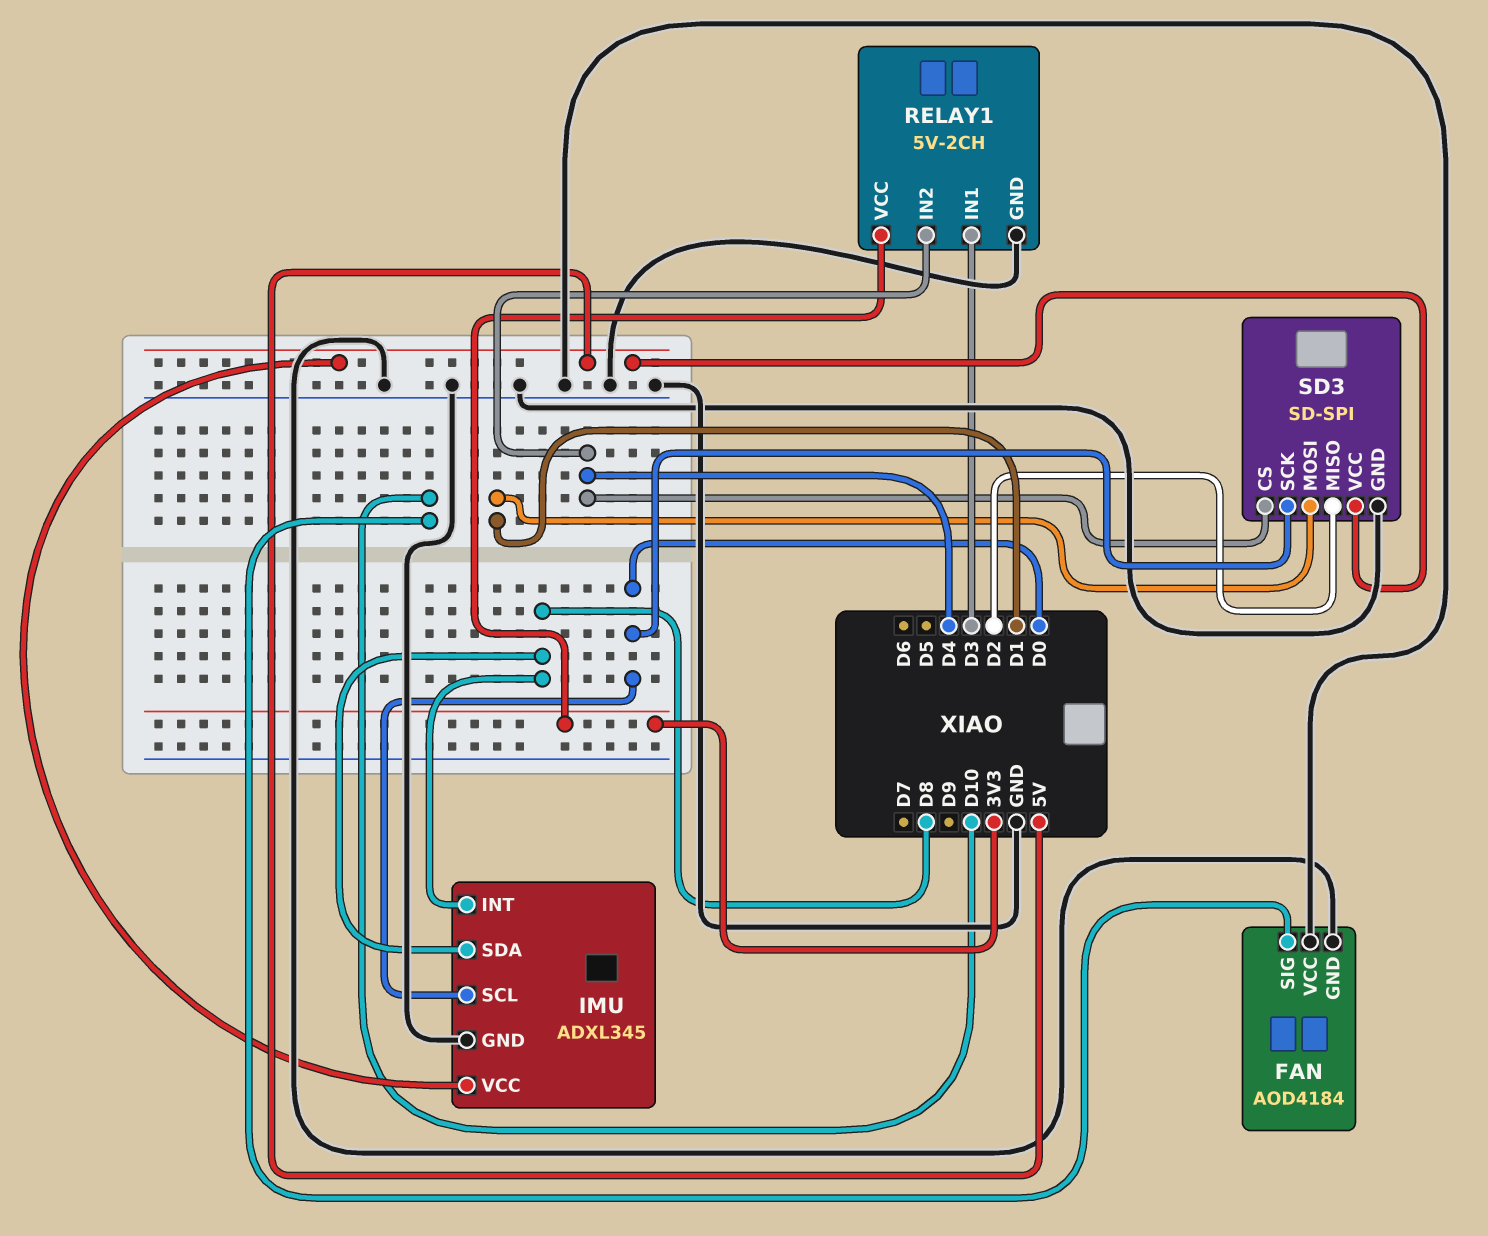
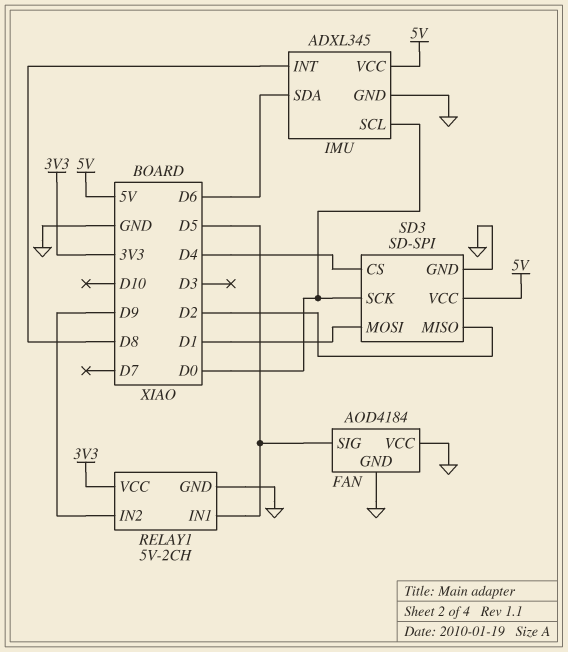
FAN pin SIG: D10 -> D5
IMU pin SDA: D8 -> D6
RELAY1 pin IN1: D3 -> D5
RELAY1 pin IN2: D4 -> D9

